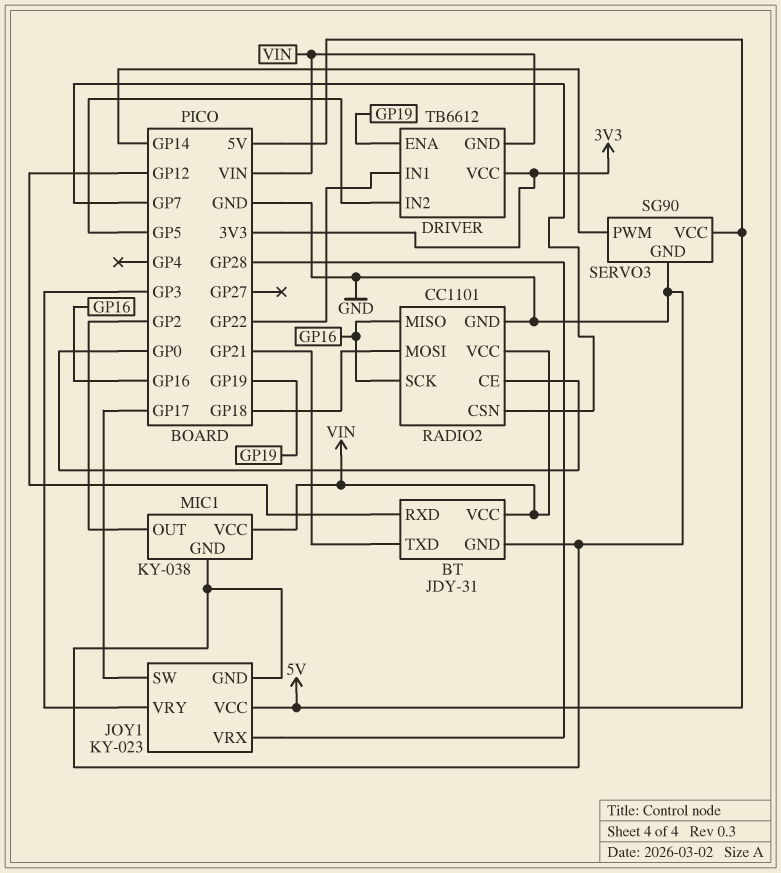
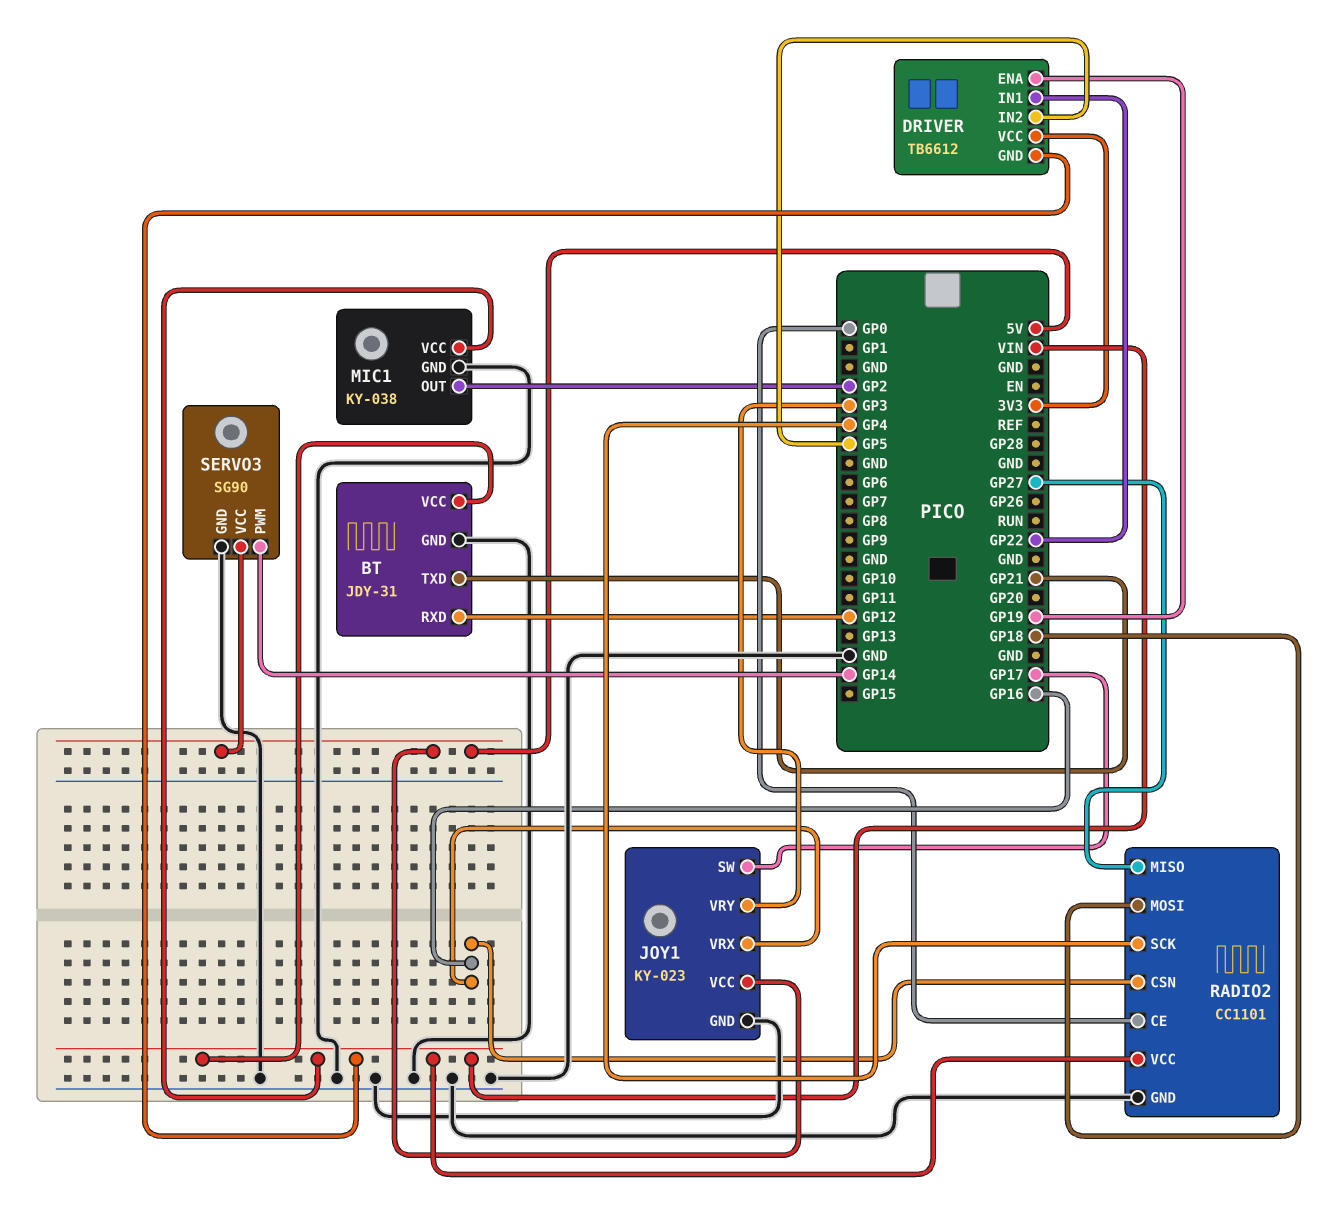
JOY1 pin VRX: GP28 -> GP16
RADIO2 pin CSN: GP7 -> GP16
RADIO2 pin MISO: GP16 -> GP27
RADIO2 pin SCK: GP16 -> GP4

